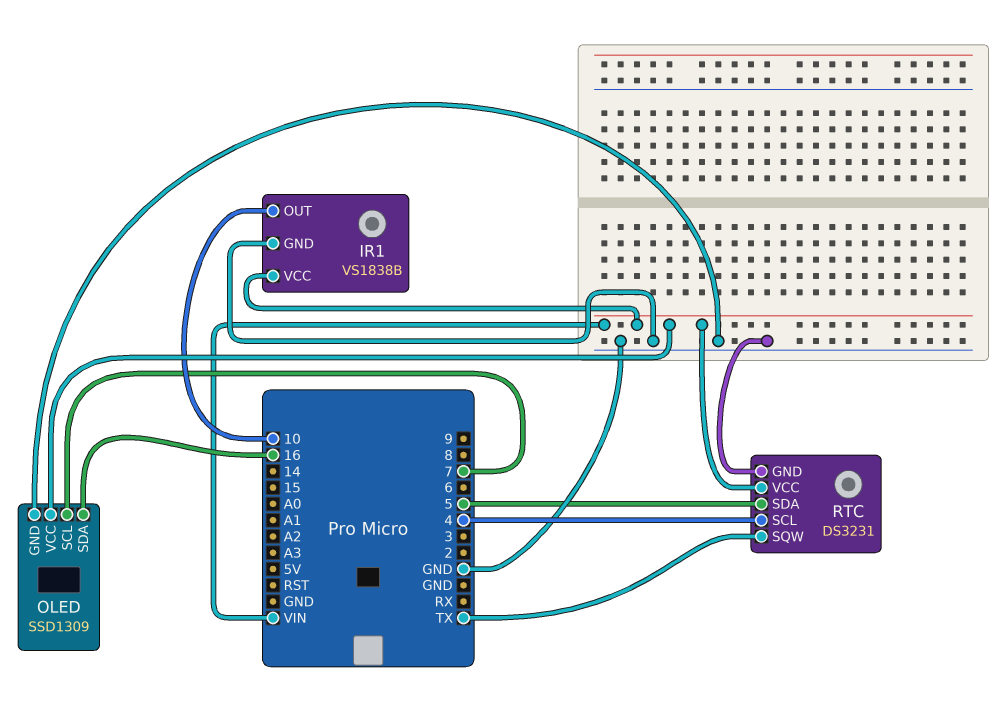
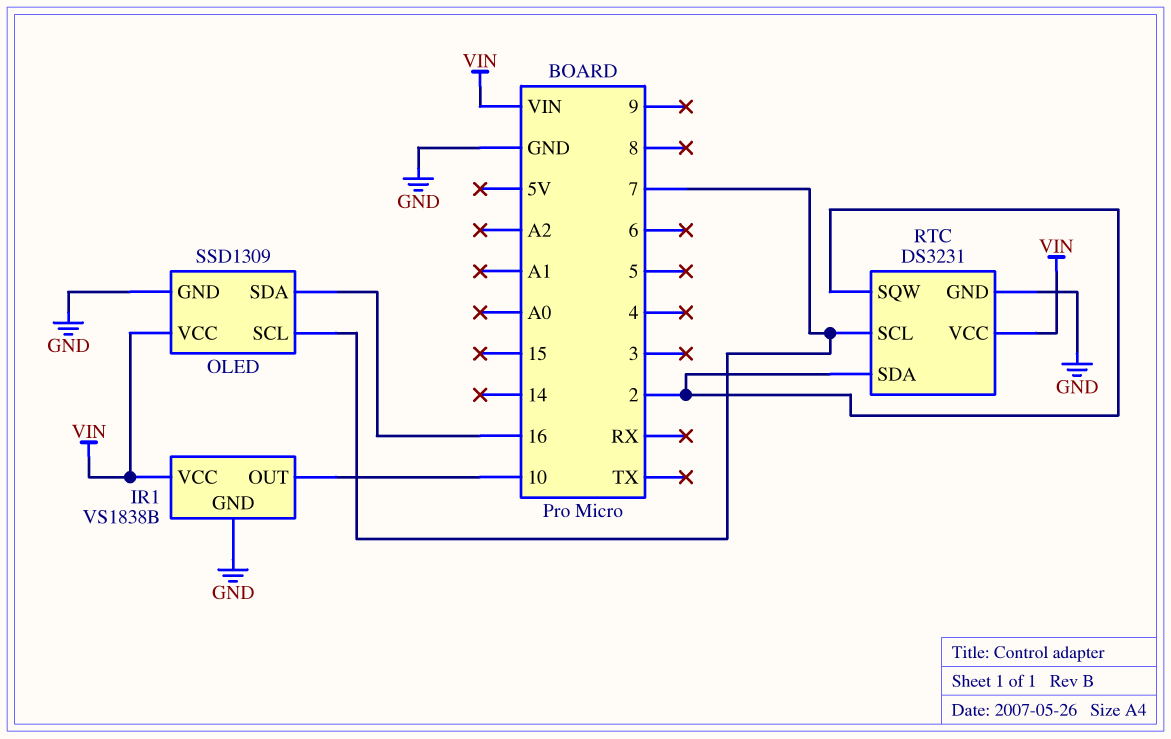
RTC pin SCL: 4 -> 7
RTC pin SDA: 5 -> 2
RTC pin SQW: TX -> 2

